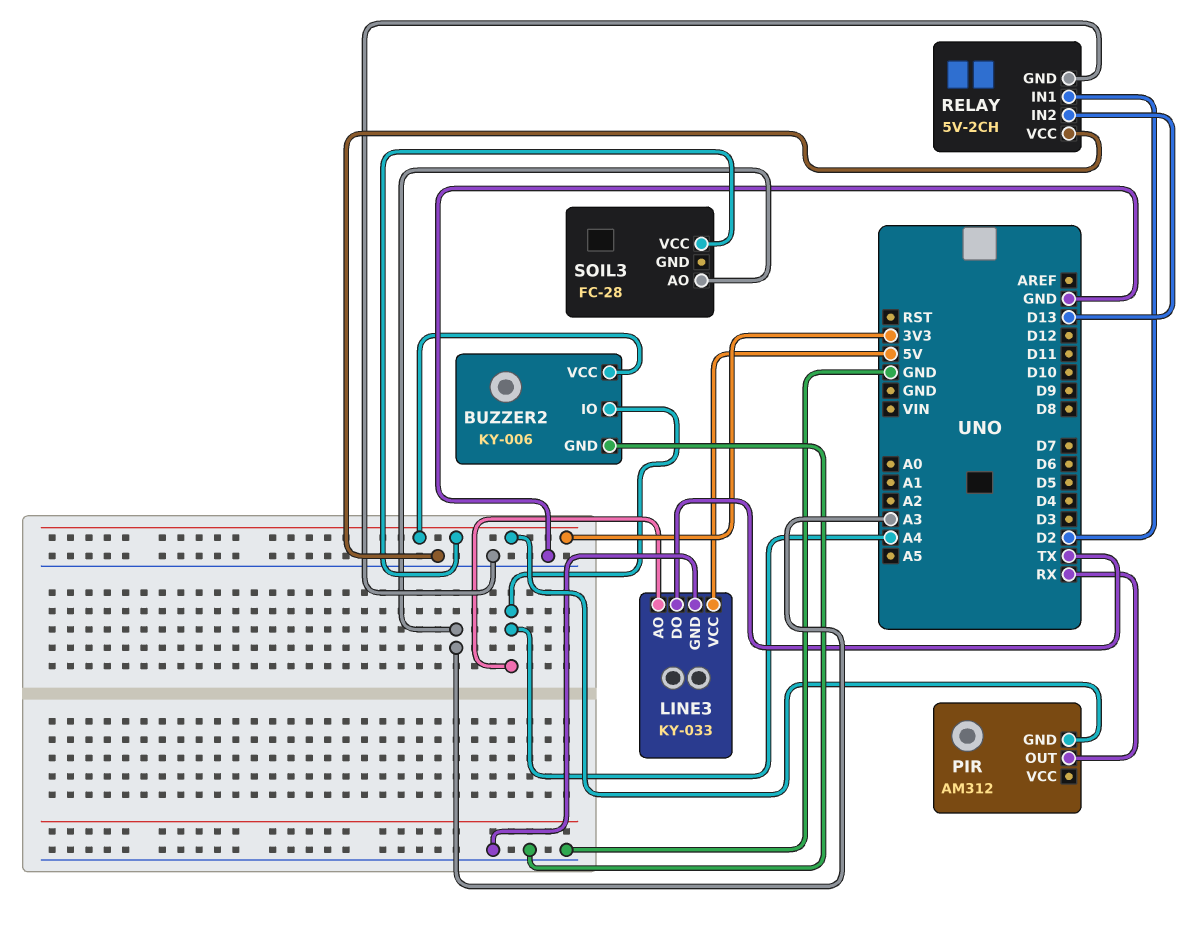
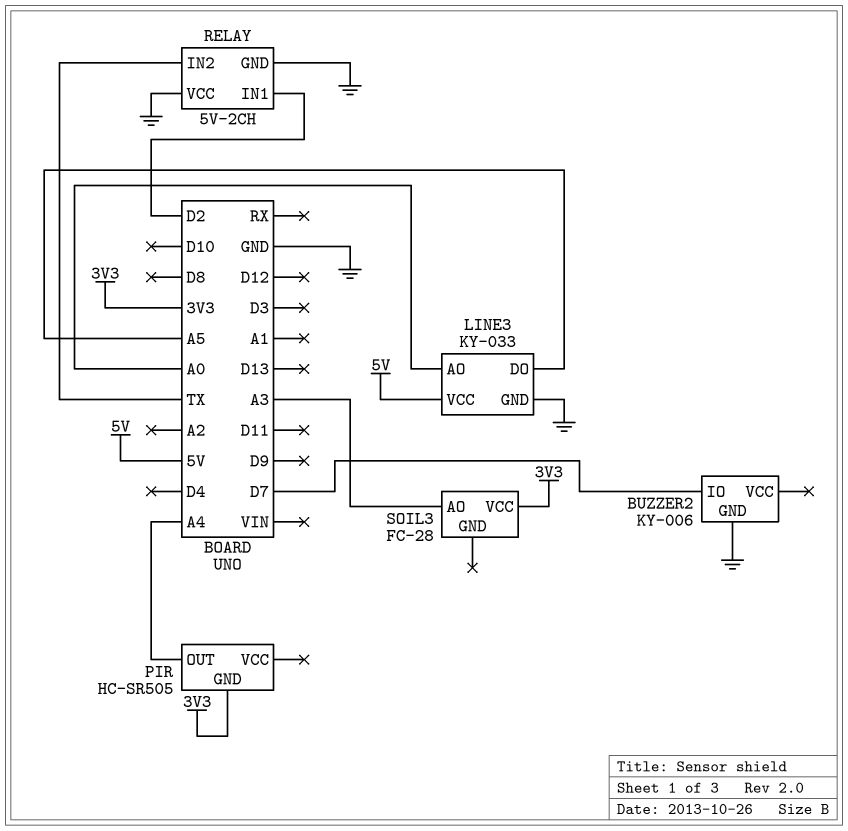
BUZZER2 pin IO: A4 -> D7
BUZZER2 pin VCC: 3V3 -> none
LINE3 pin AO: A4 -> A0
LINE3 pin DO: TX -> A5
PIR: AM312 -> HC-SR505
PIR pin OUT: RX -> A4
RELAY pin IN2: D13 -> TX

